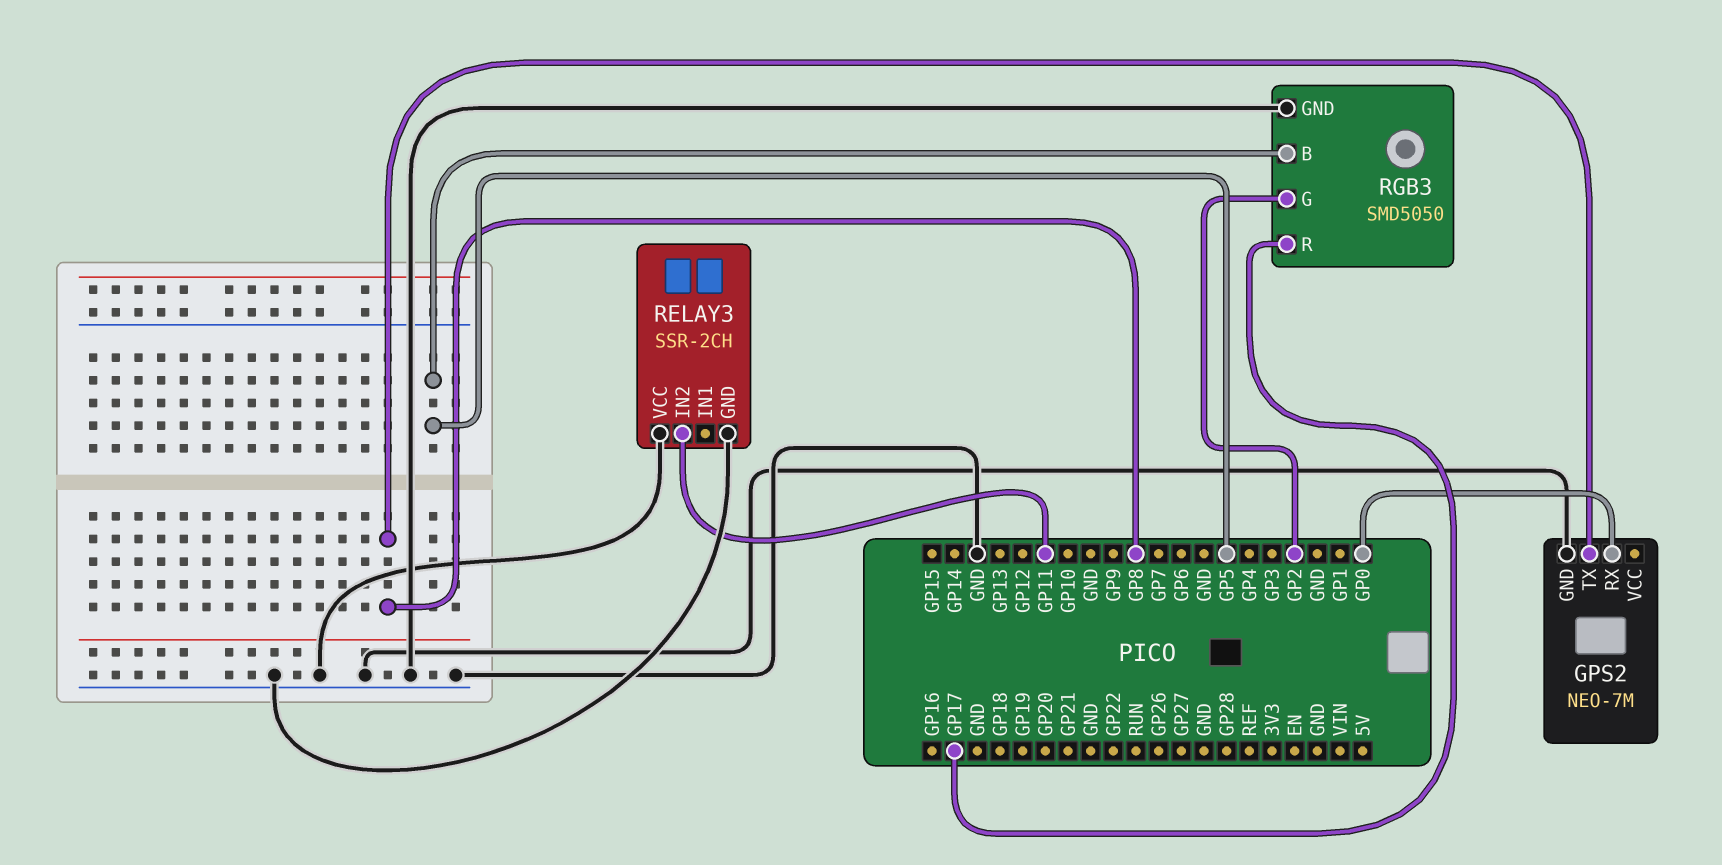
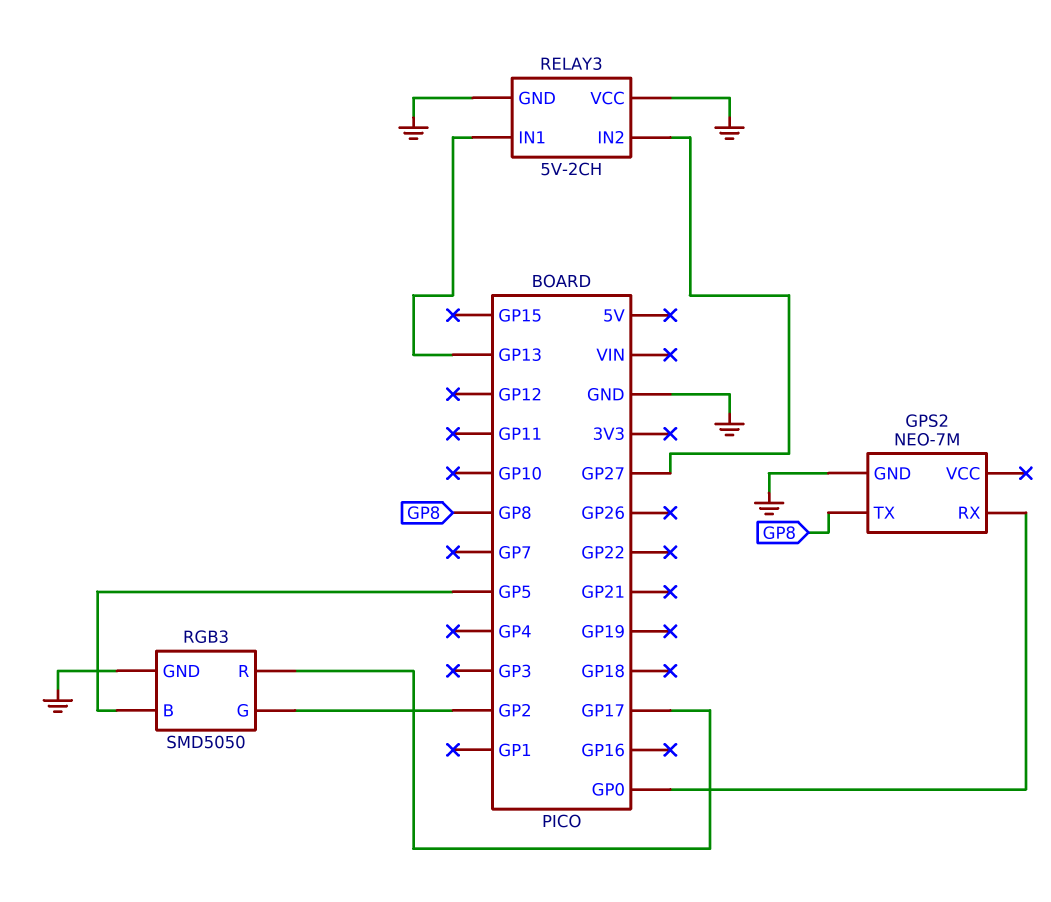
RELAY3: SSR-2CH -> 5V-2CH
RELAY3 pin IN1: none -> GP13
RELAY3 pin IN2: GP11 -> GP27

